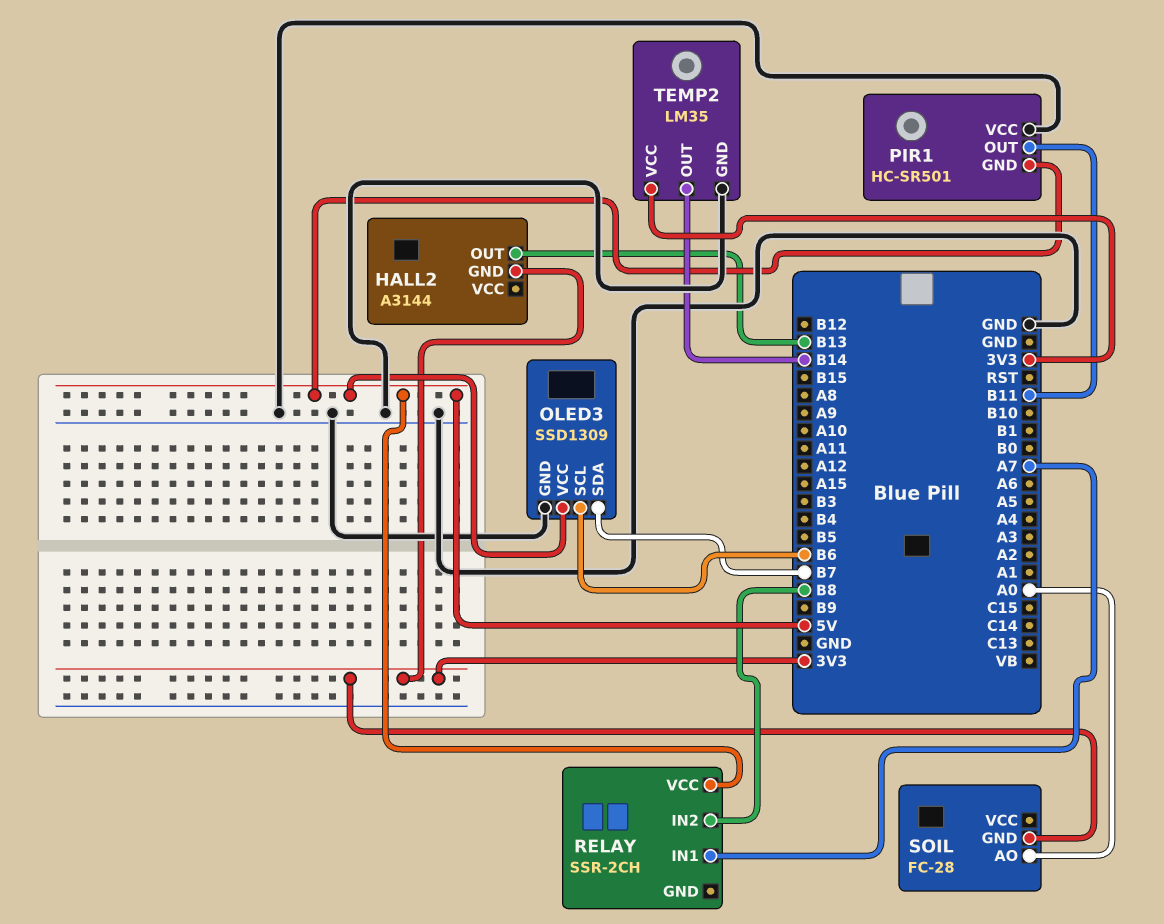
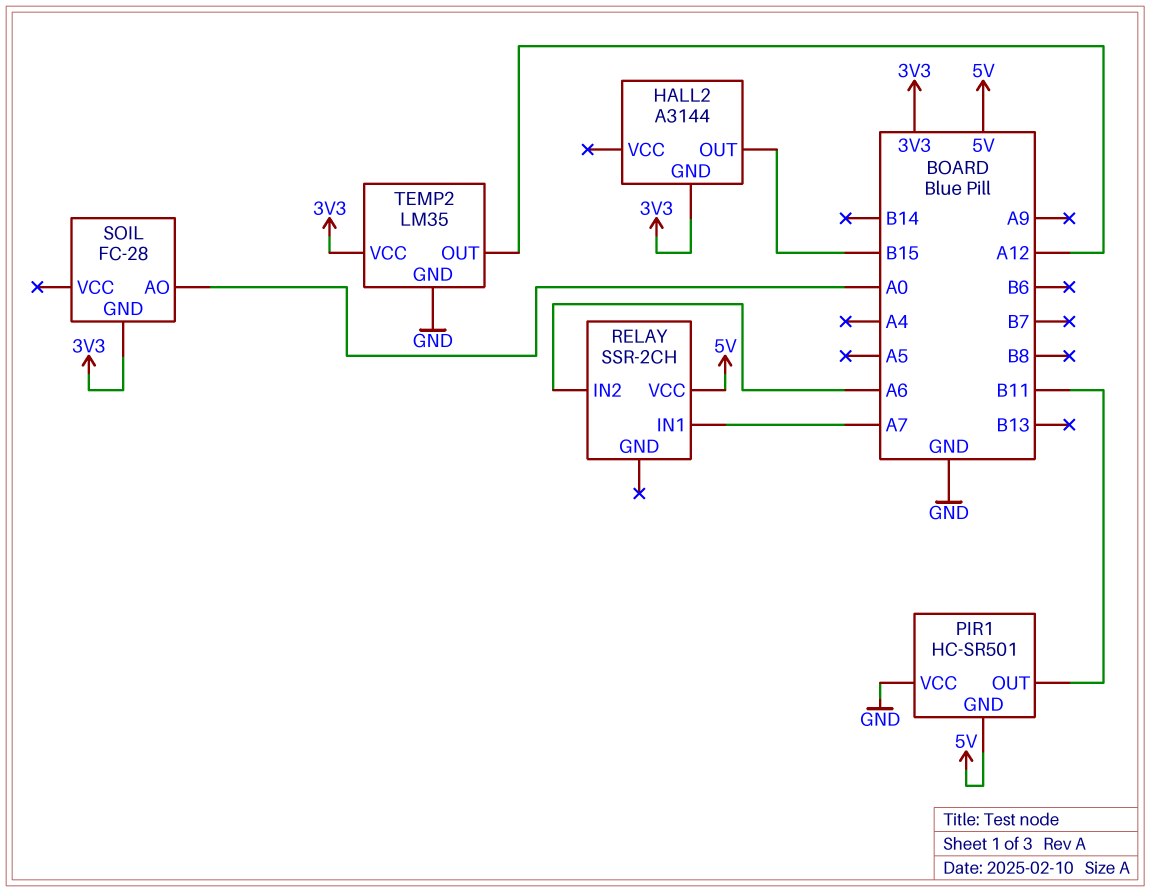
HALL2 pin OUT: B13 -> B15
OLED3: SSD1309 -> none
OLED3 pin GND: GND -> none
OLED3 pin SCL: B6 -> none
OLED3 pin SDA: B7 -> none
OLED3 pin VCC: 5V -> none
RELAY pin IN2: B8 -> A6
TEMP2 pin OUT: B14 -> A12

